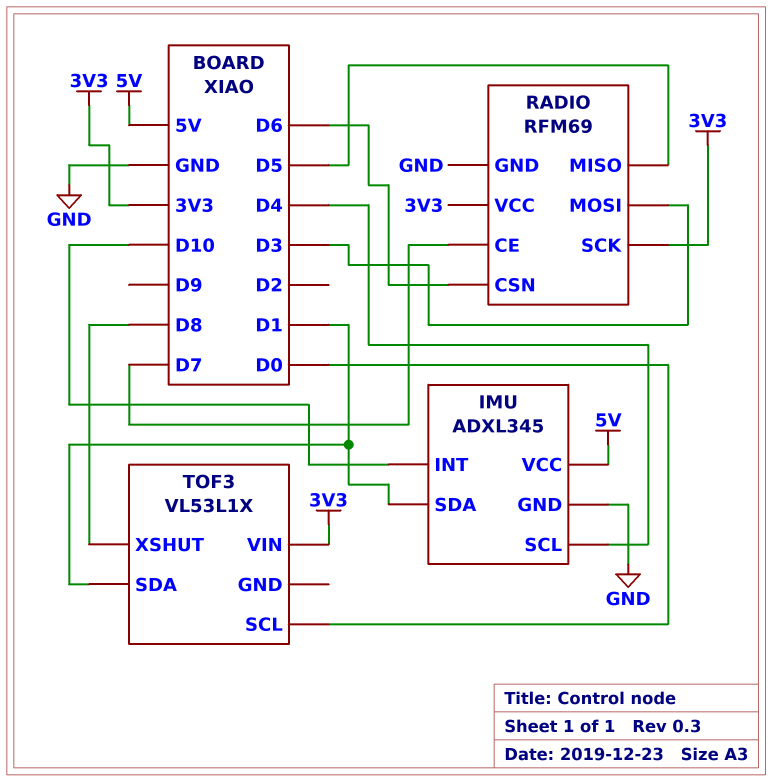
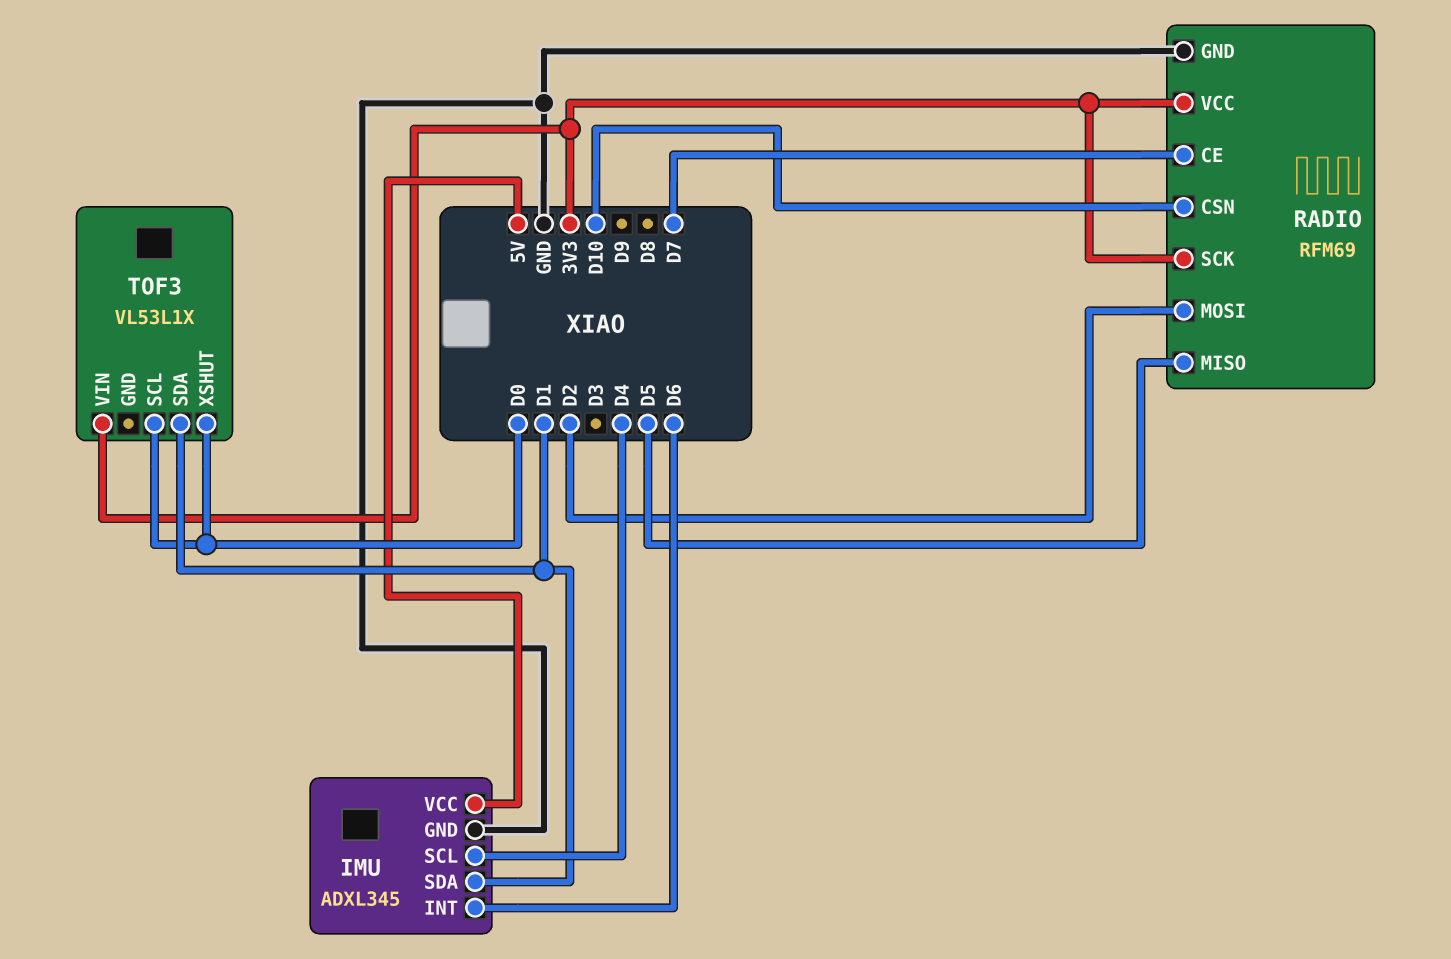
IMU pin INT: D10 -> D6
RADIO pin CSN: D6 -> D10
RADIO pin MOSI: D3 -> D2
TOF3 pin XSHUT: D8 -> D0

